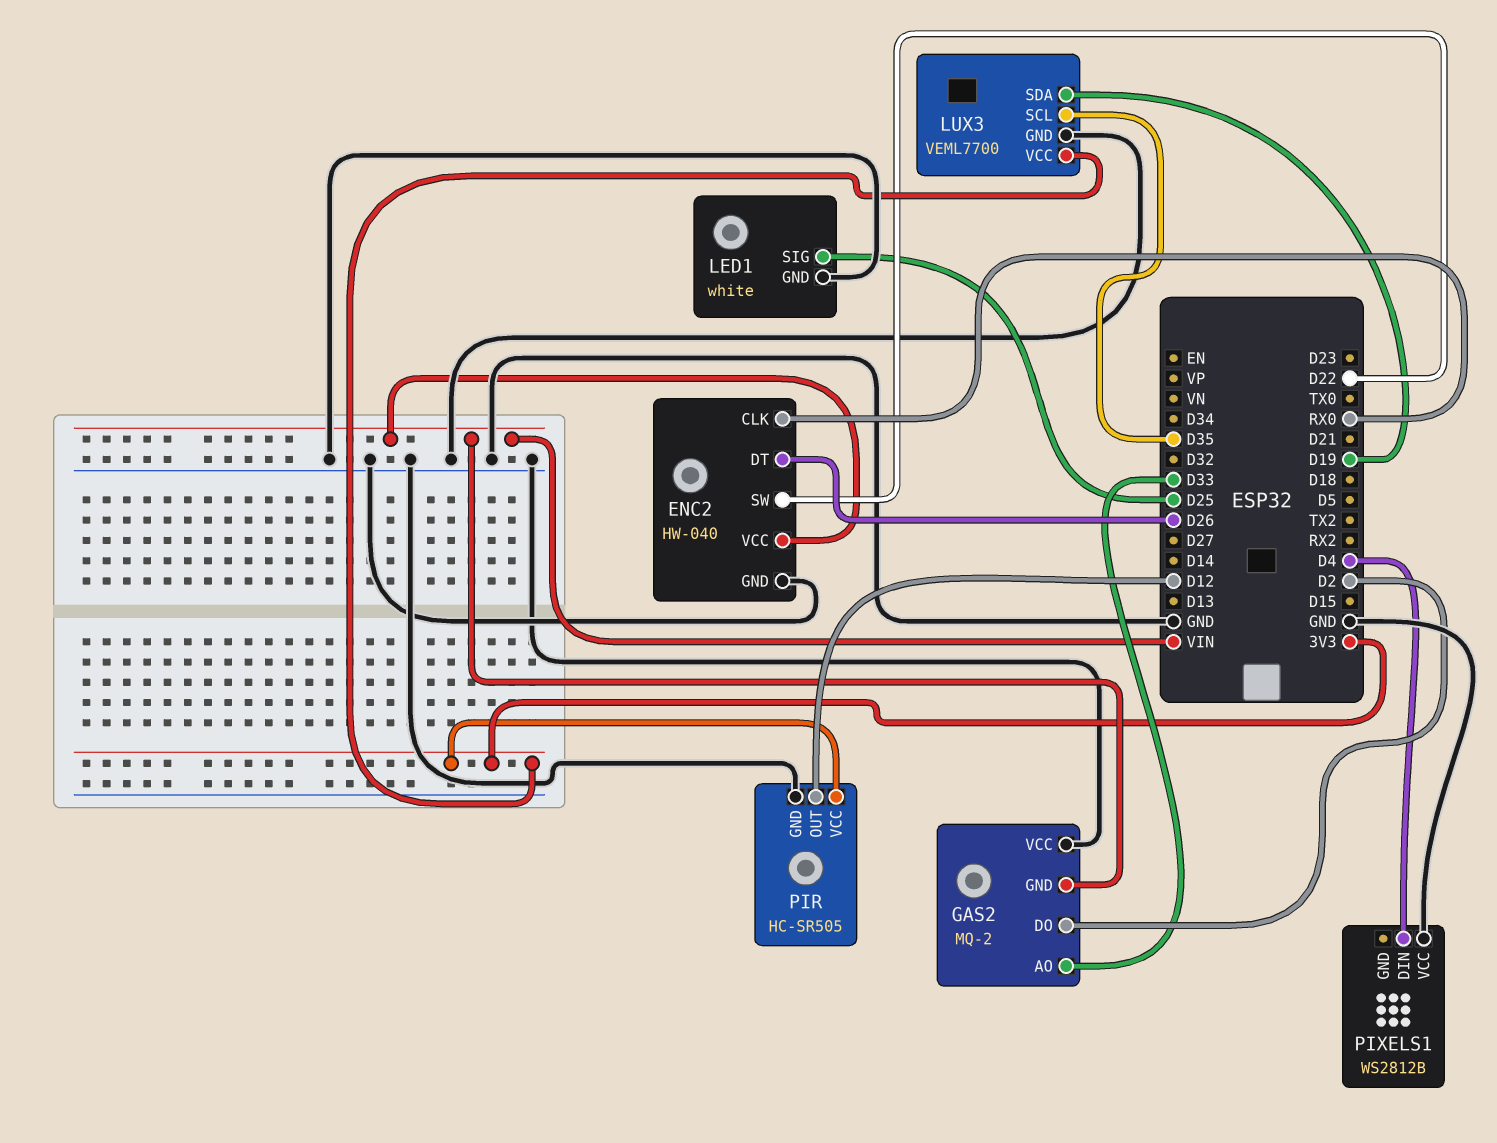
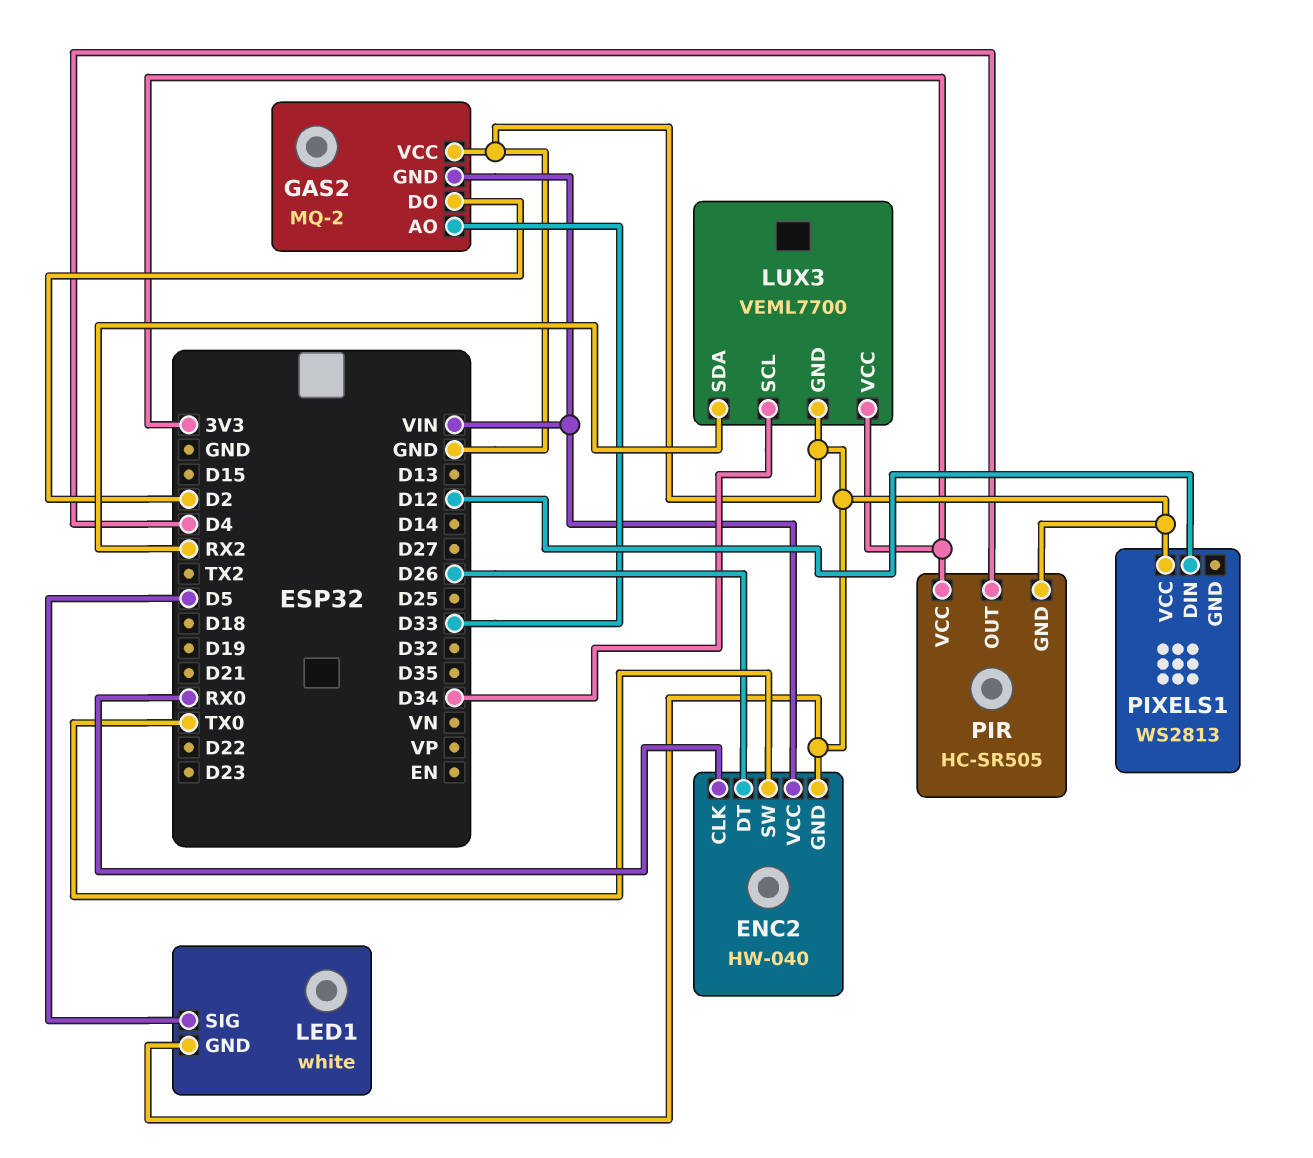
ENC2 pin SW: D22 -> TX0
LED1 pin SIG: D25 -> D5
LUX3 pin SCL: D35 -> D34
LUX3 pin SDA: D19 -> RX2
PIR pin OUT: D12 -> D4
PIXELS1: WS2812B -> WS2813
PIXELS1 pin DIN: D4 -> D12

